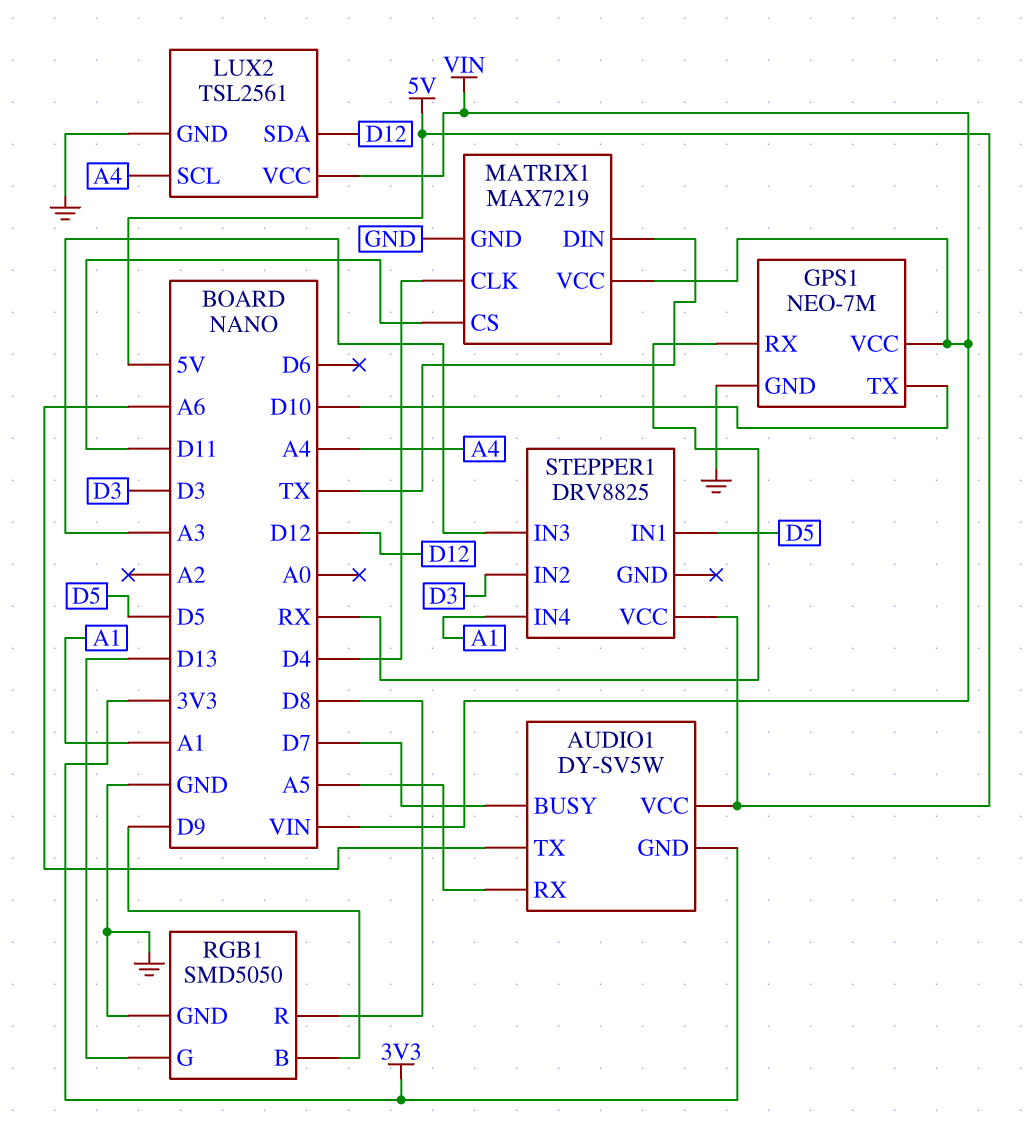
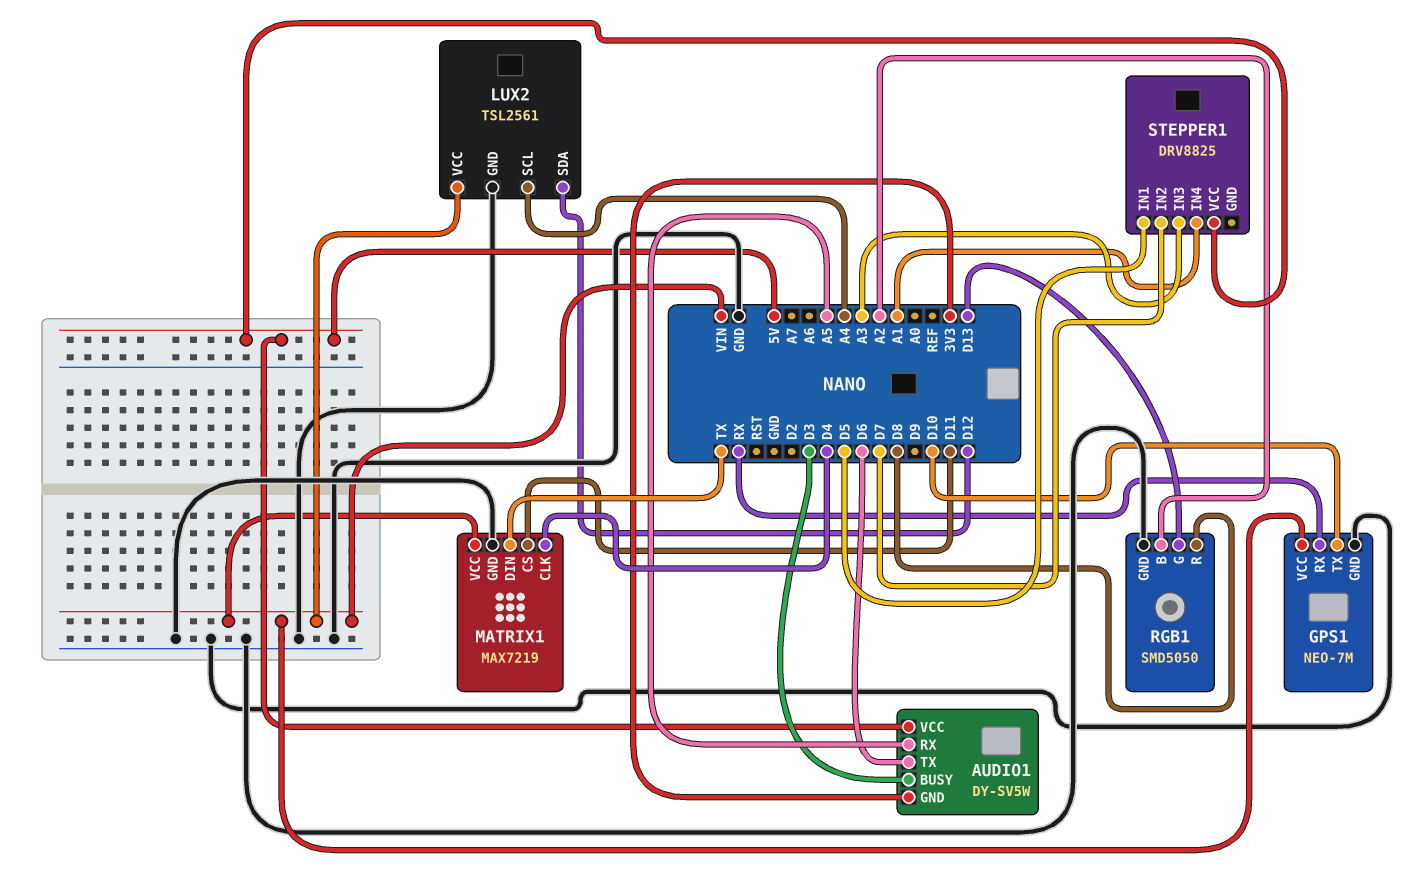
AUDIO1 pin BUSY: D7 -> D3
AUDIO1 pin TX: A6 -> D6
RGB1 pin B: D9 -> A2
STEPPER1 pin IN2: D3 -> D7

